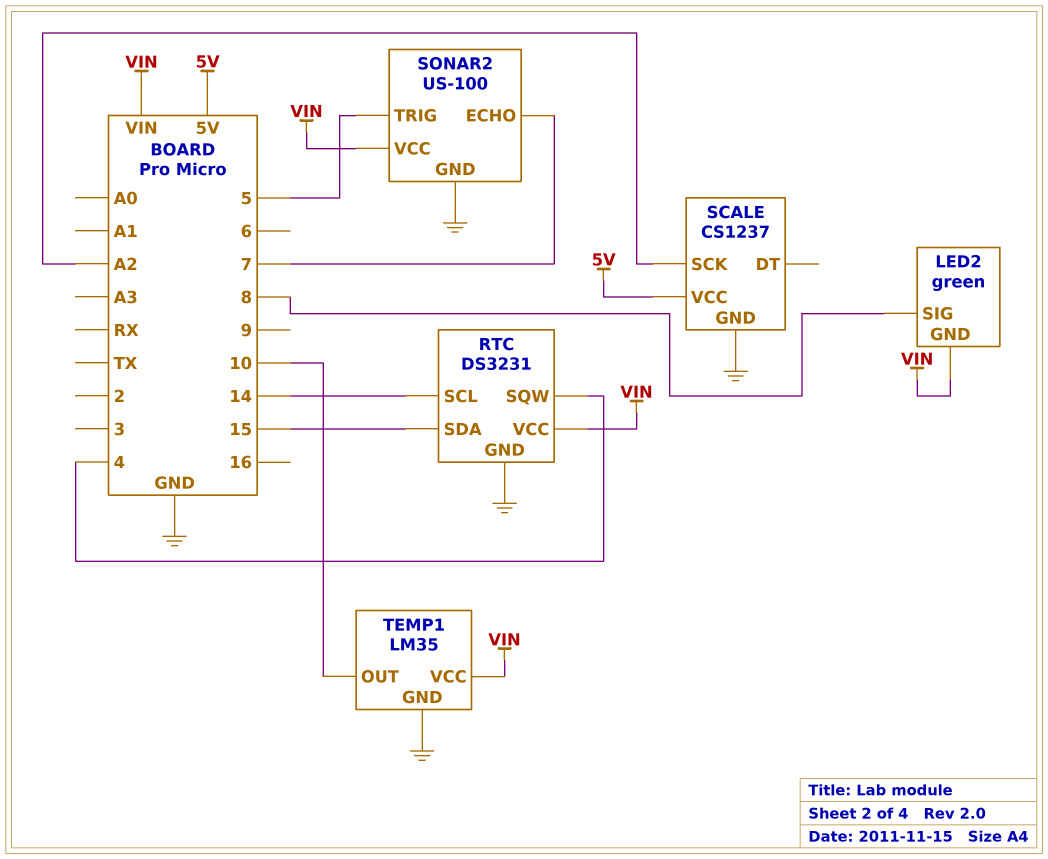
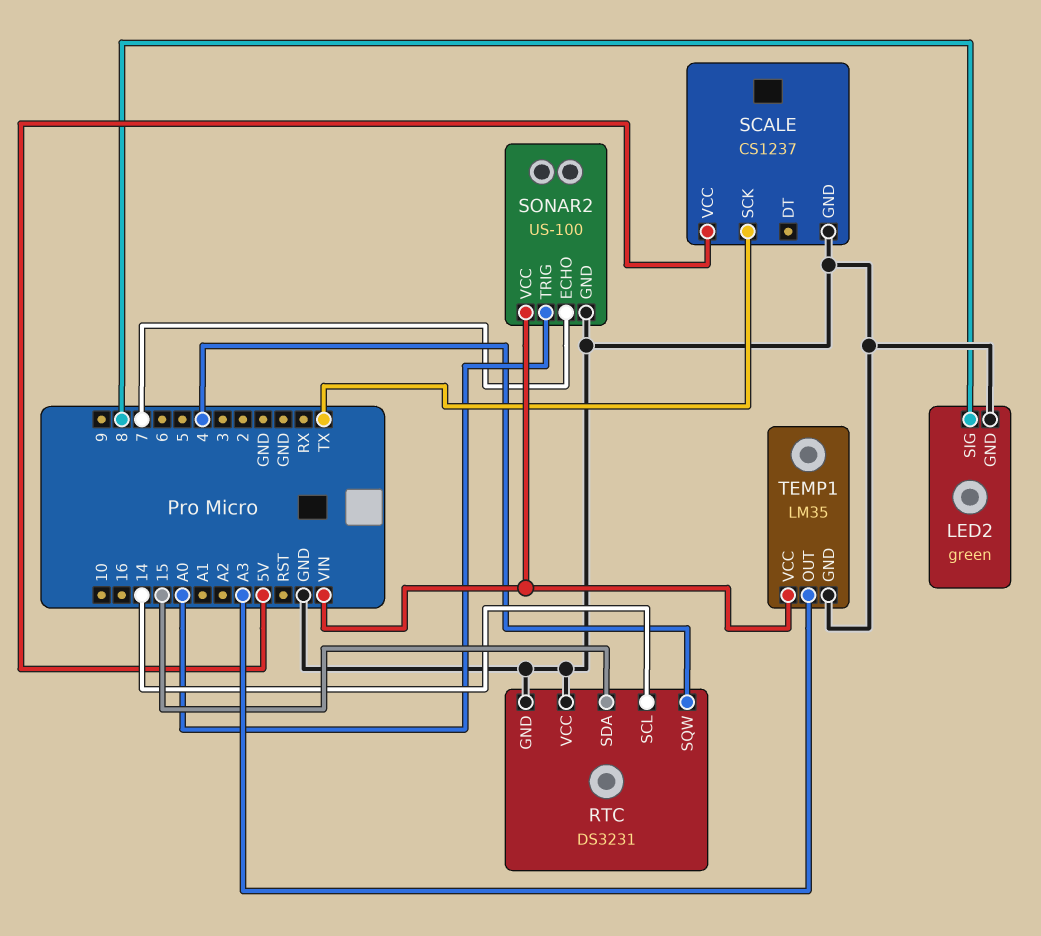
LED2 pin GND: VIN -> GND
RTC pin VCC: VIN -> GND
SCALE pin SCK: A2 -> TX
SONAR2 pin TRIG: 5 -> A0
TEMP1 pin OUT: 10 -> A3

